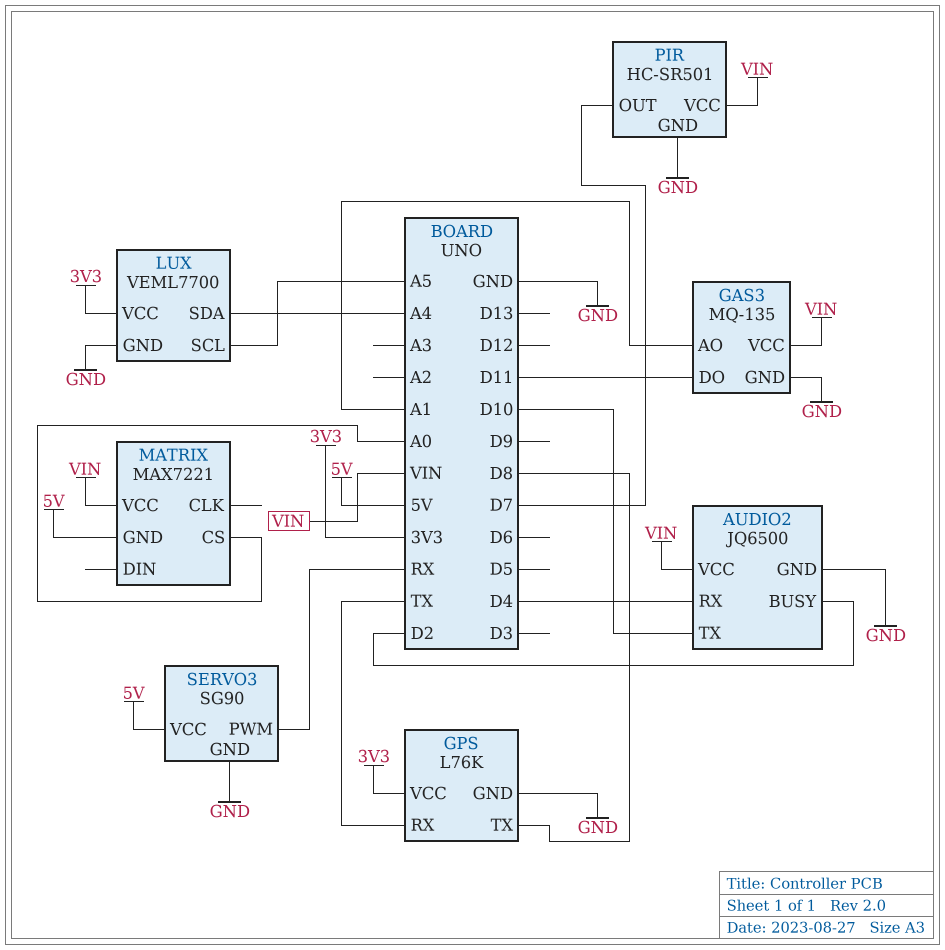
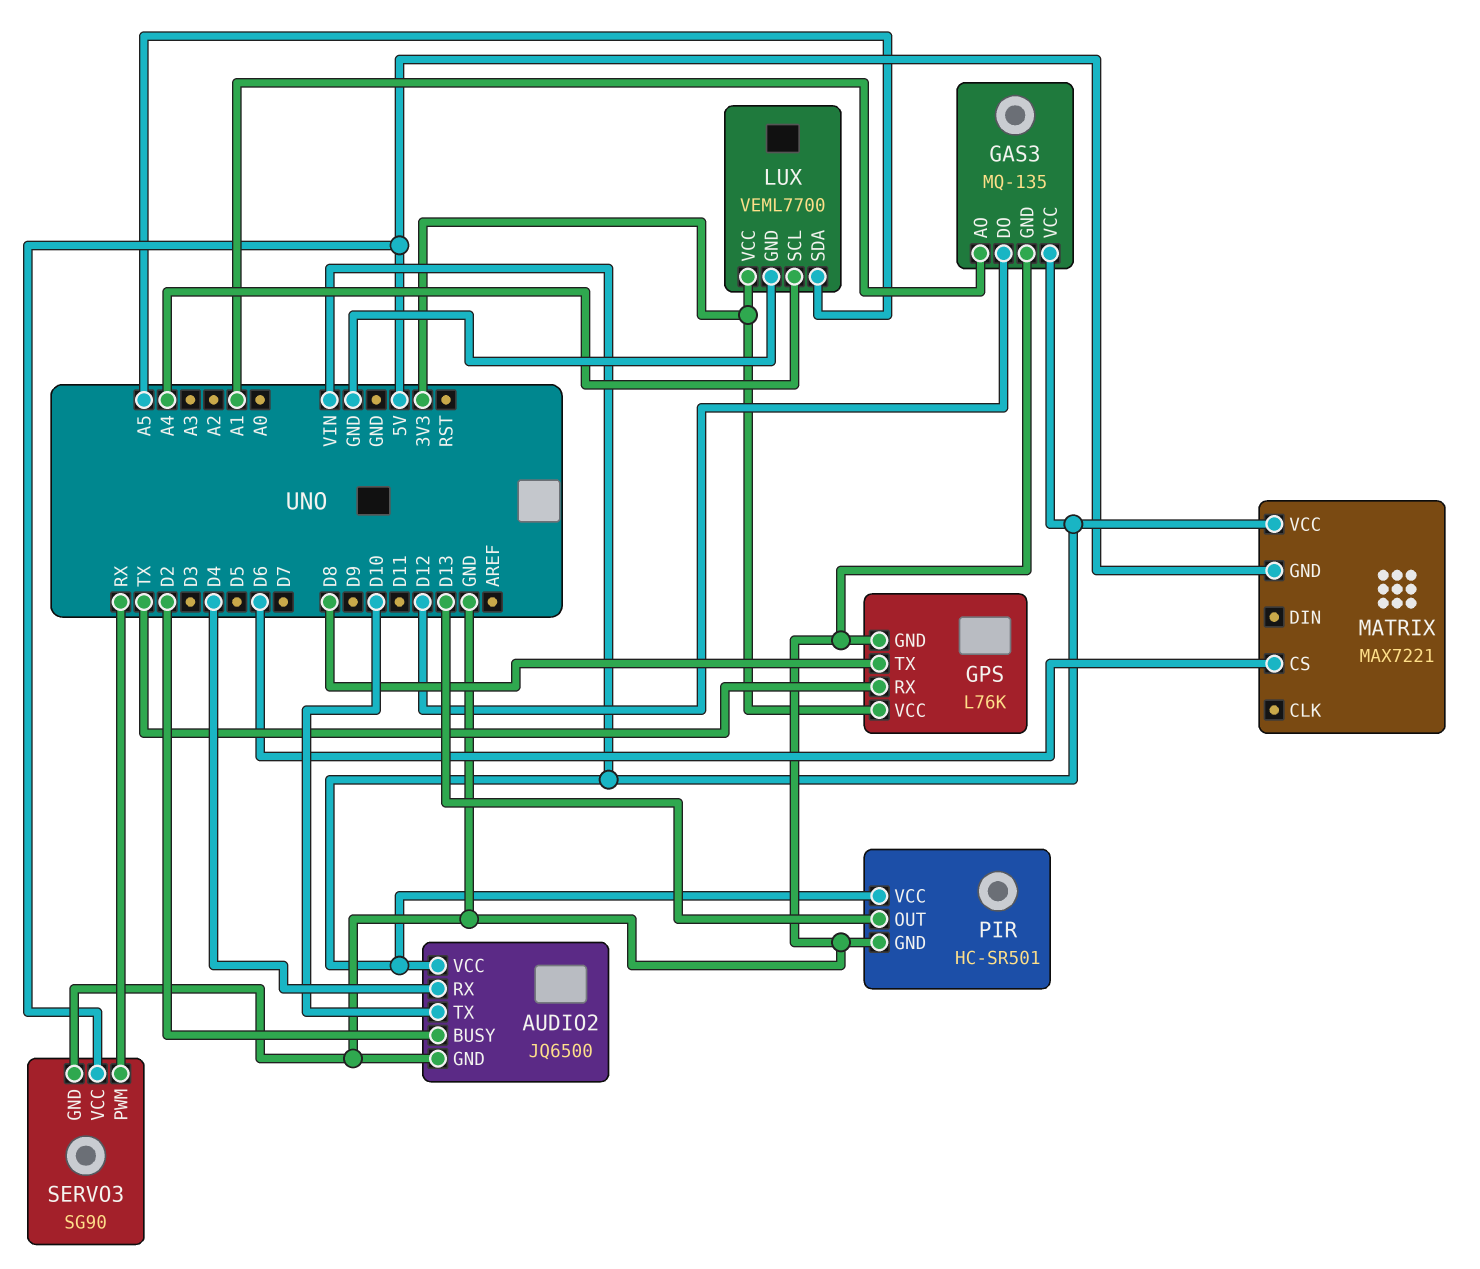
GAS3 pin DO: D11 -> D12
LUX pin SCL: A5 -> A4
LUX pin SDA: A4 -> A5
MATRIX pin CS: A0 -> D6
PIR pin OUT: D7 -> D13

